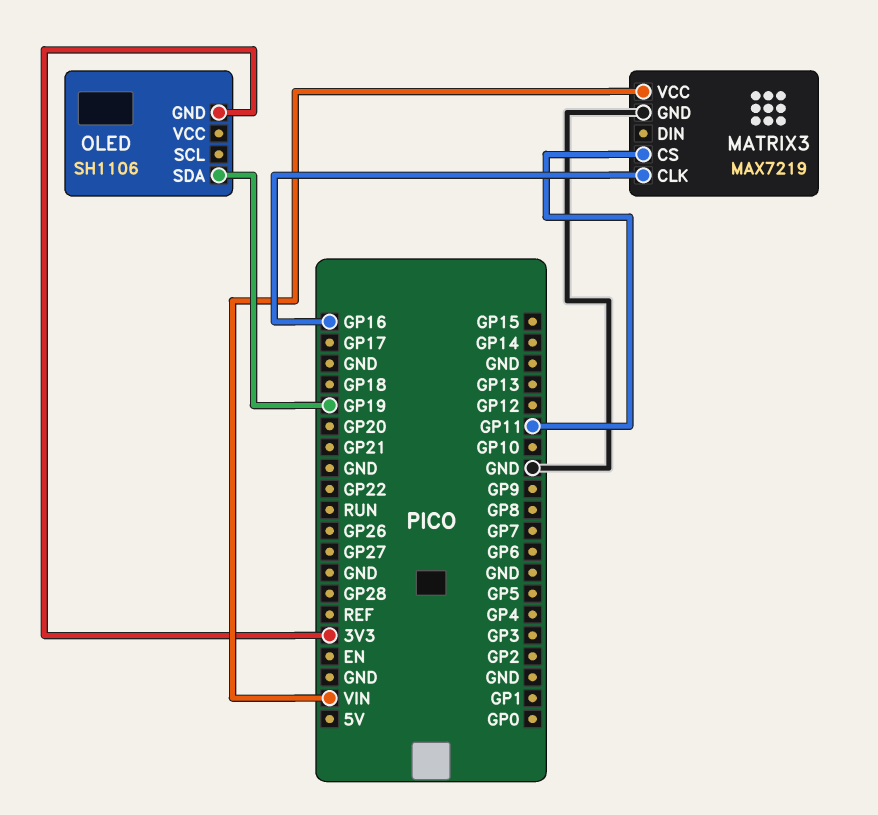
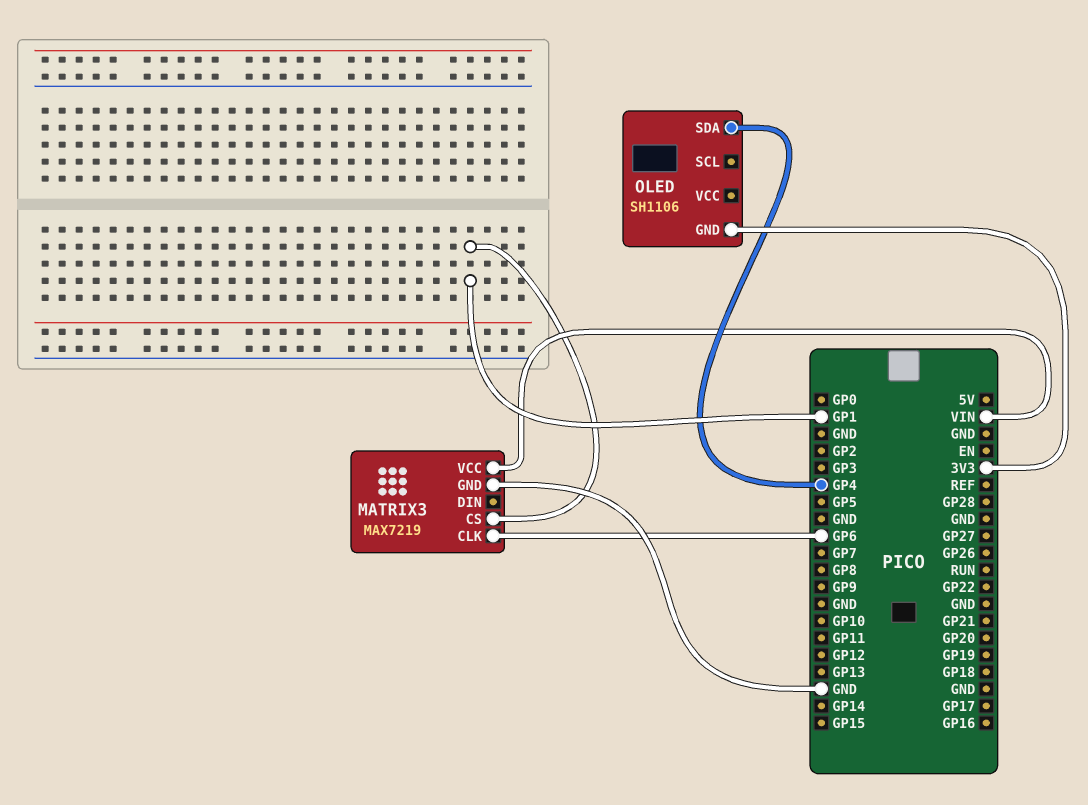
MATRIX3 pin CLK: GP16 -> GP6
MATRIX3 pin CS: GP11 -> GP1
OLED pin SDA: GP19 -> GP4

